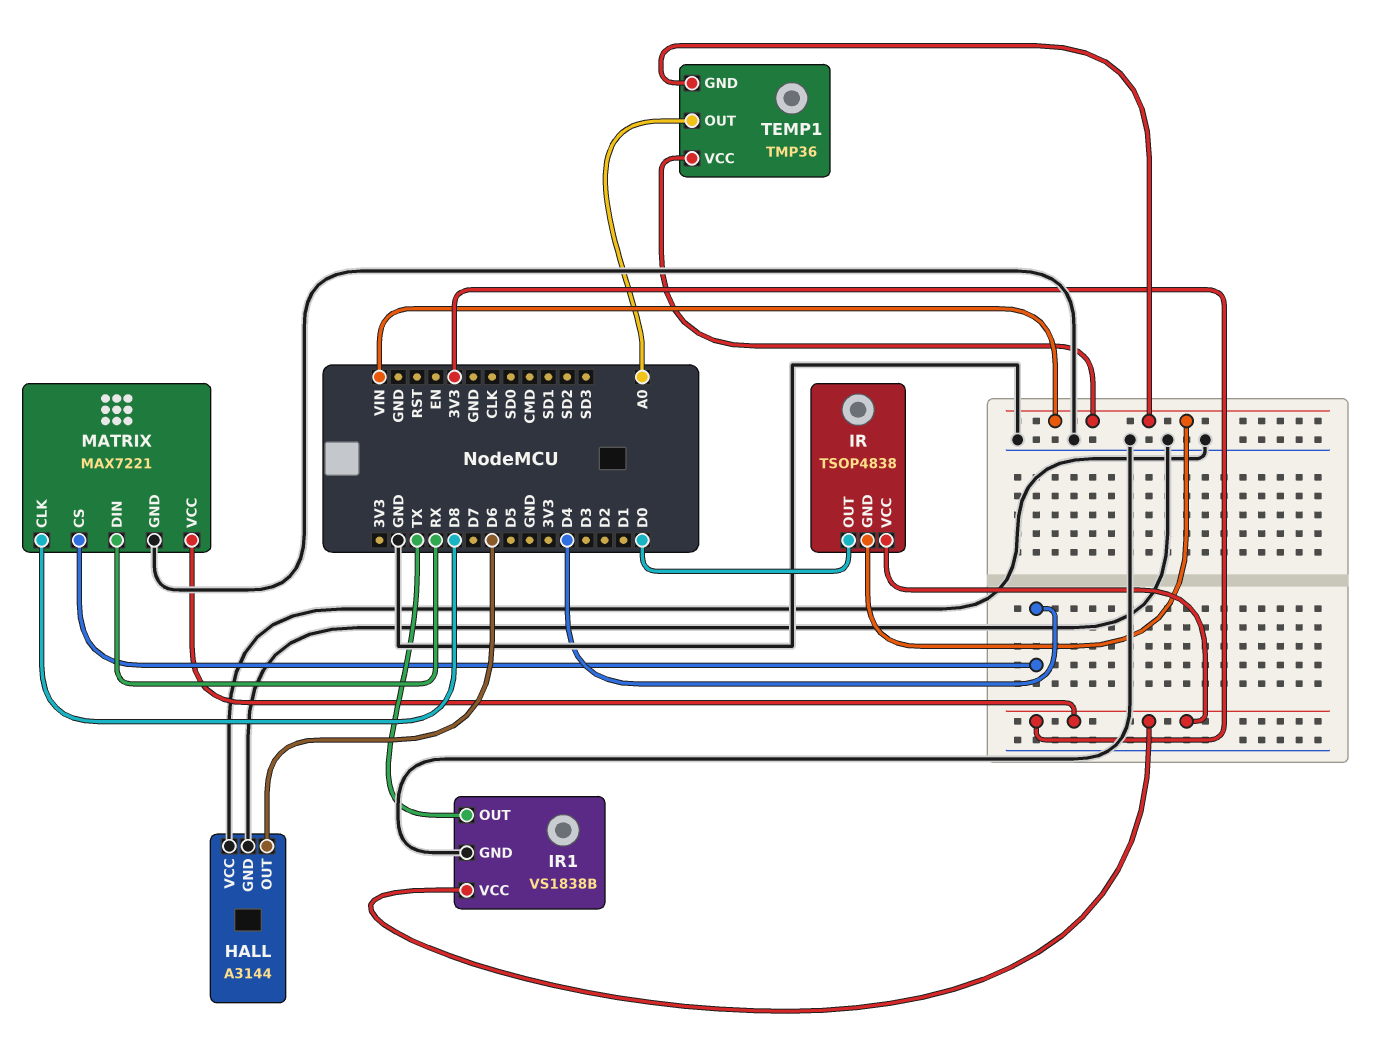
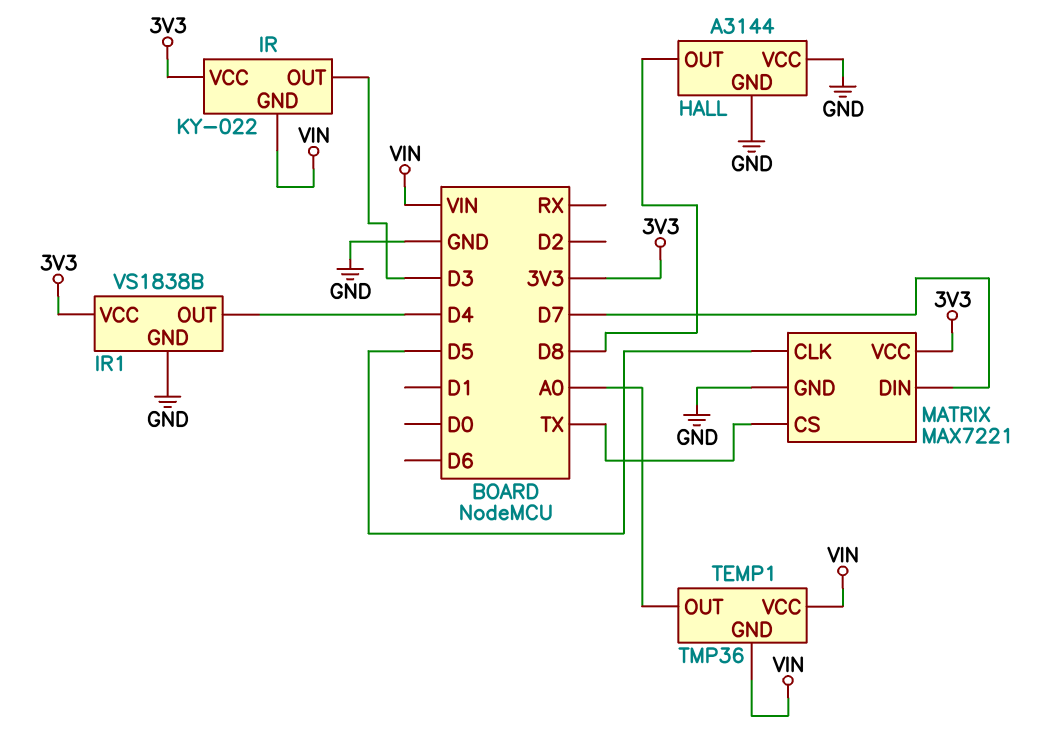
HALL pin OUT: D6 -> D8
IR: TSOP4838 -> KY-022
IR pin OUT: D0 -> D3
IR1 pin OUT: TX -> D4
MATRIX pin CLK: D8 -> D5
MATRIX pin CS: D4 -> TX
MATRIX pin DIN: RX -> D7

